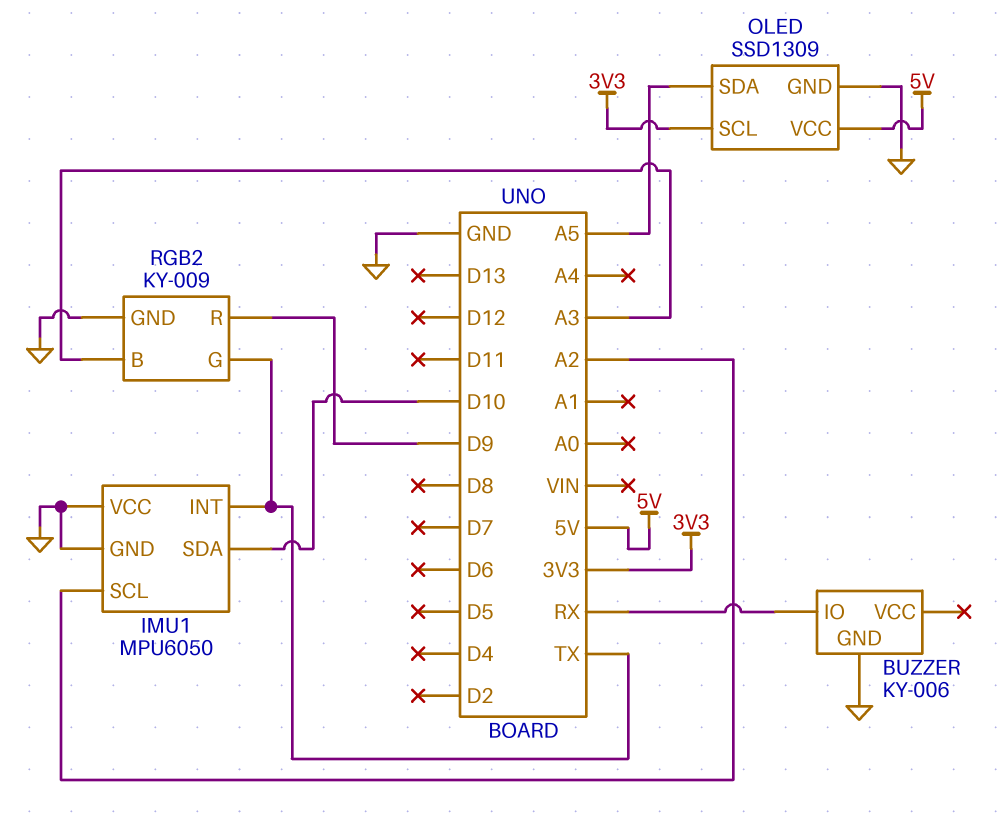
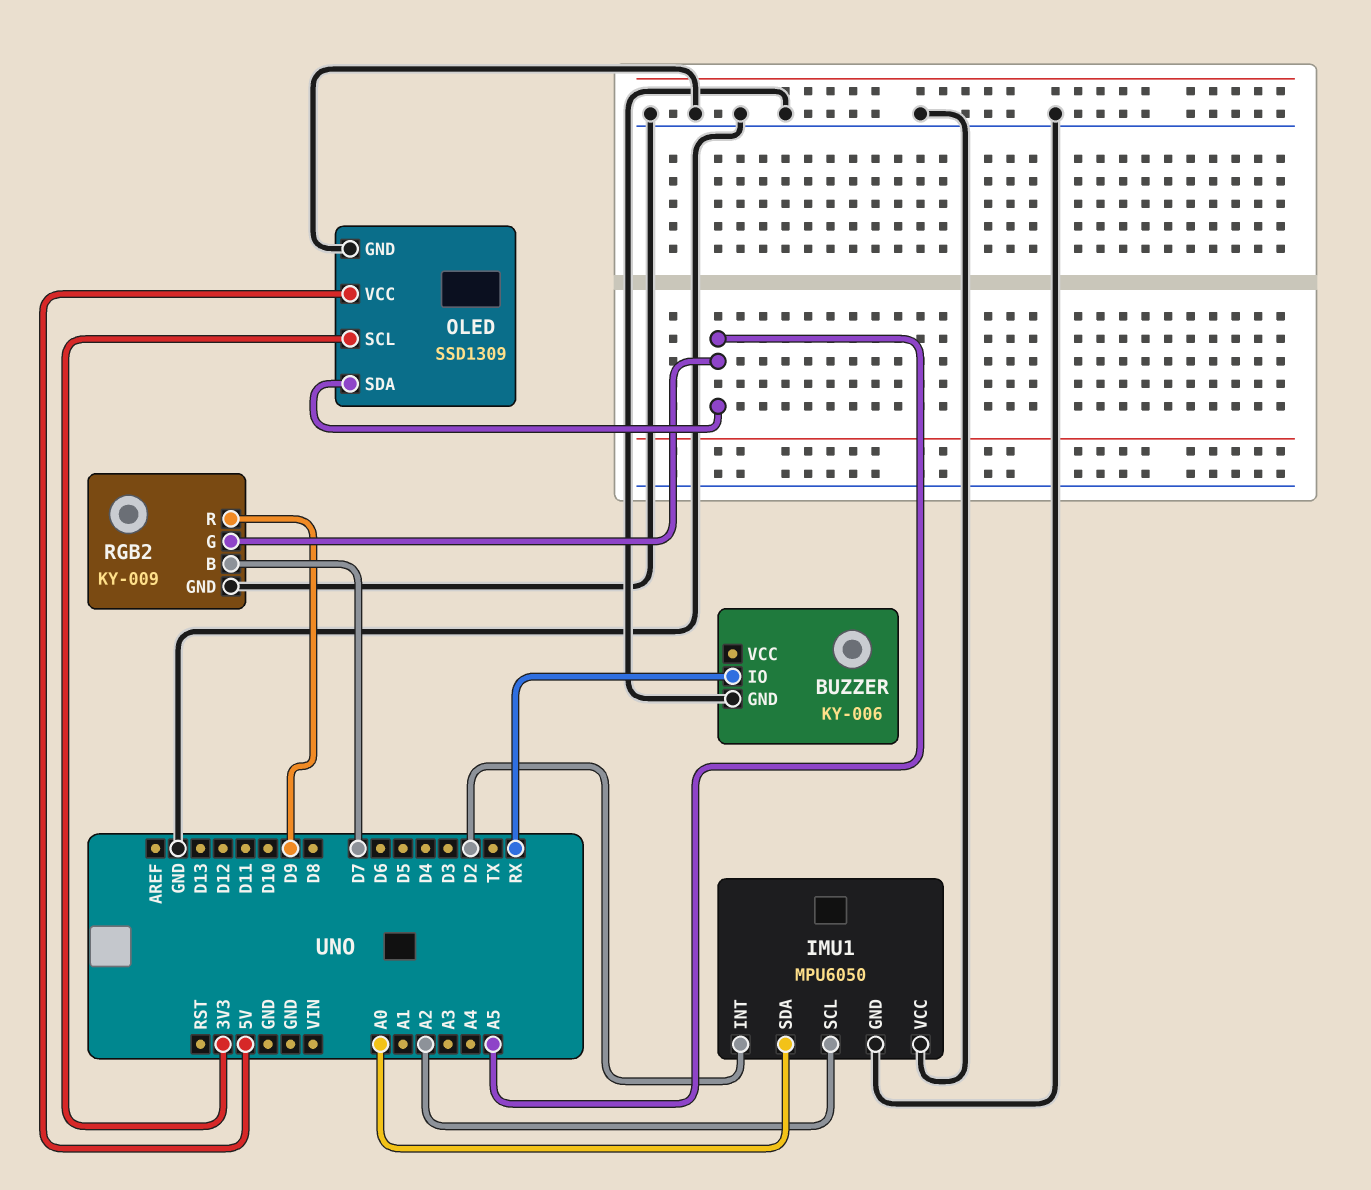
IMU1 pin INT: TX -> D2
IMU1 pin SDA: D10 -> A0
RGB2 pin B: A3 -> D7
RGB2 pin G: TX -> A5

